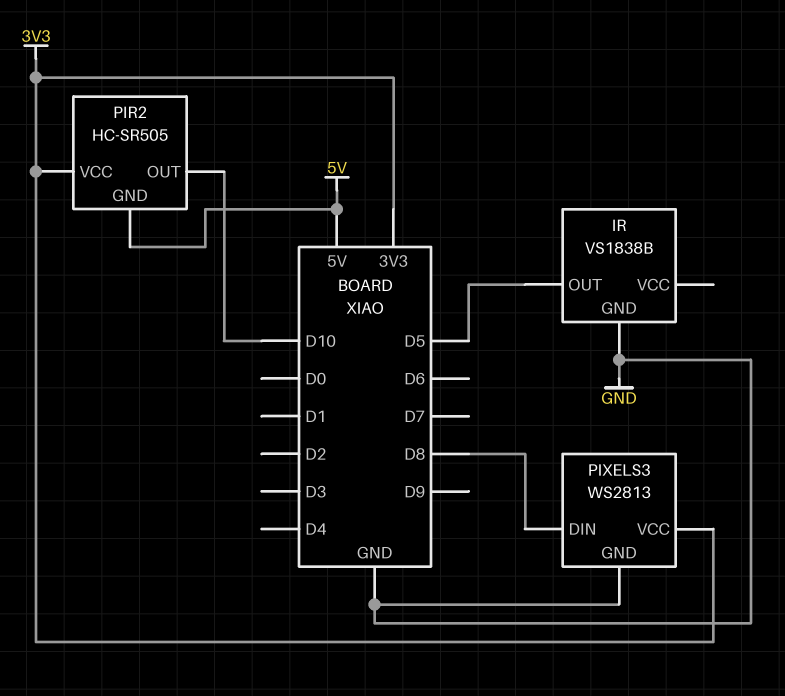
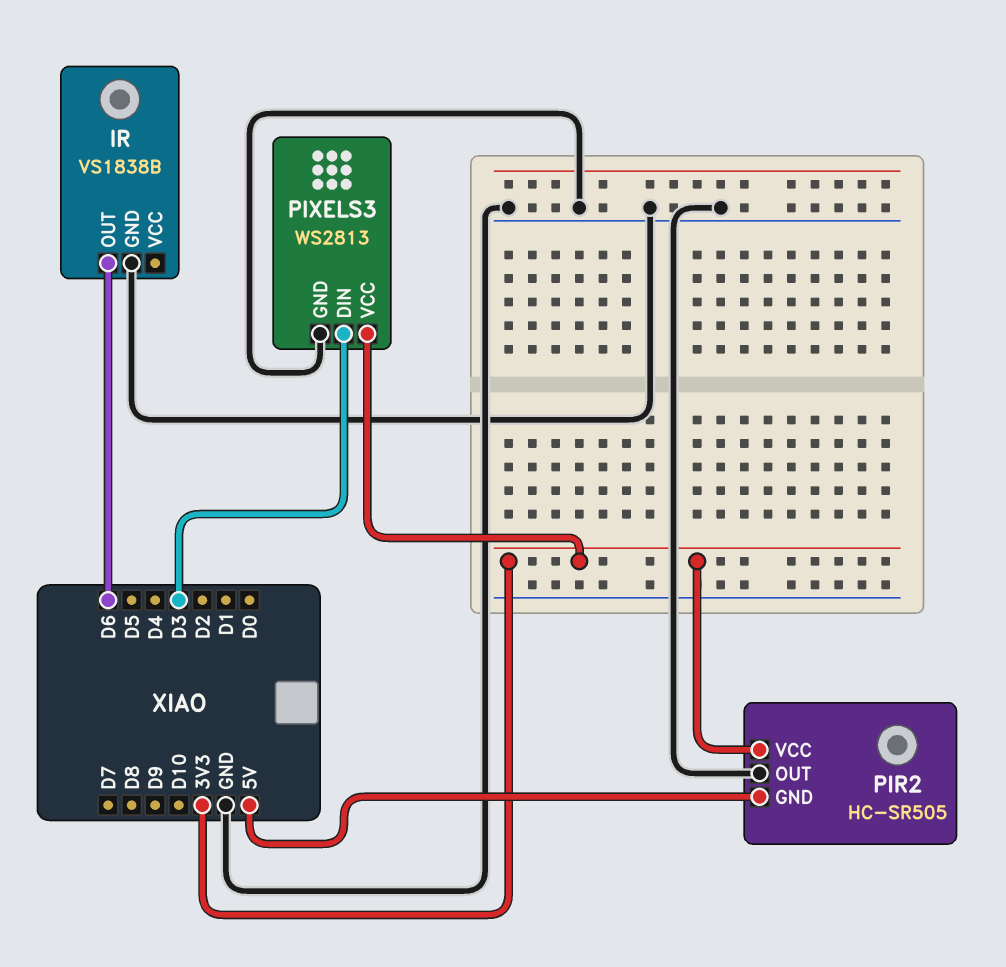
IR pin OUT: D5 -> D6
PIR2 pin OUT: D10 -> GND
PIXELS3 pin DIN: D8 -> D3

